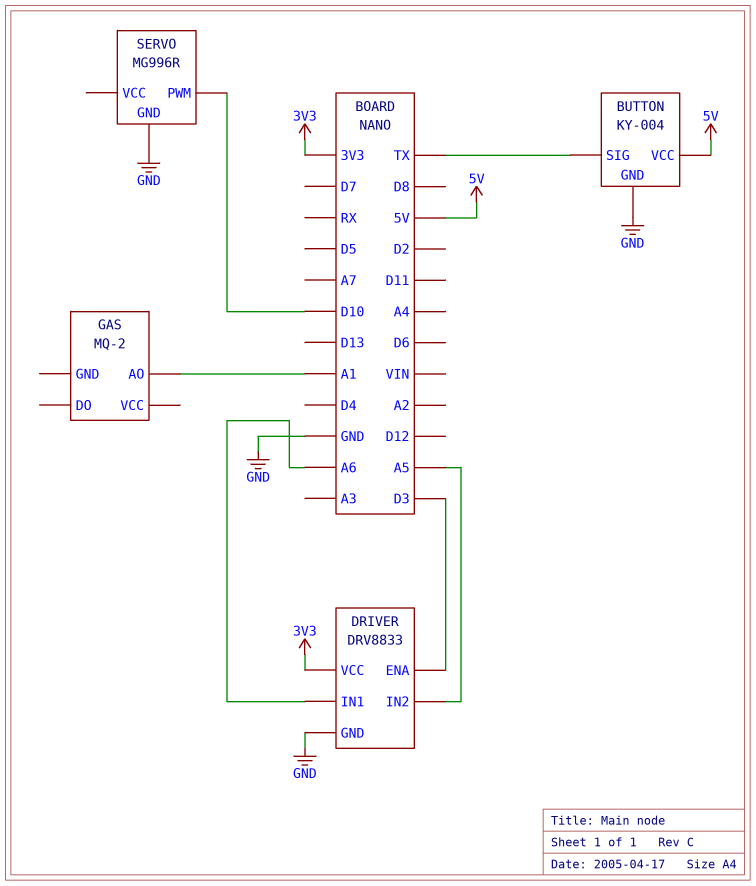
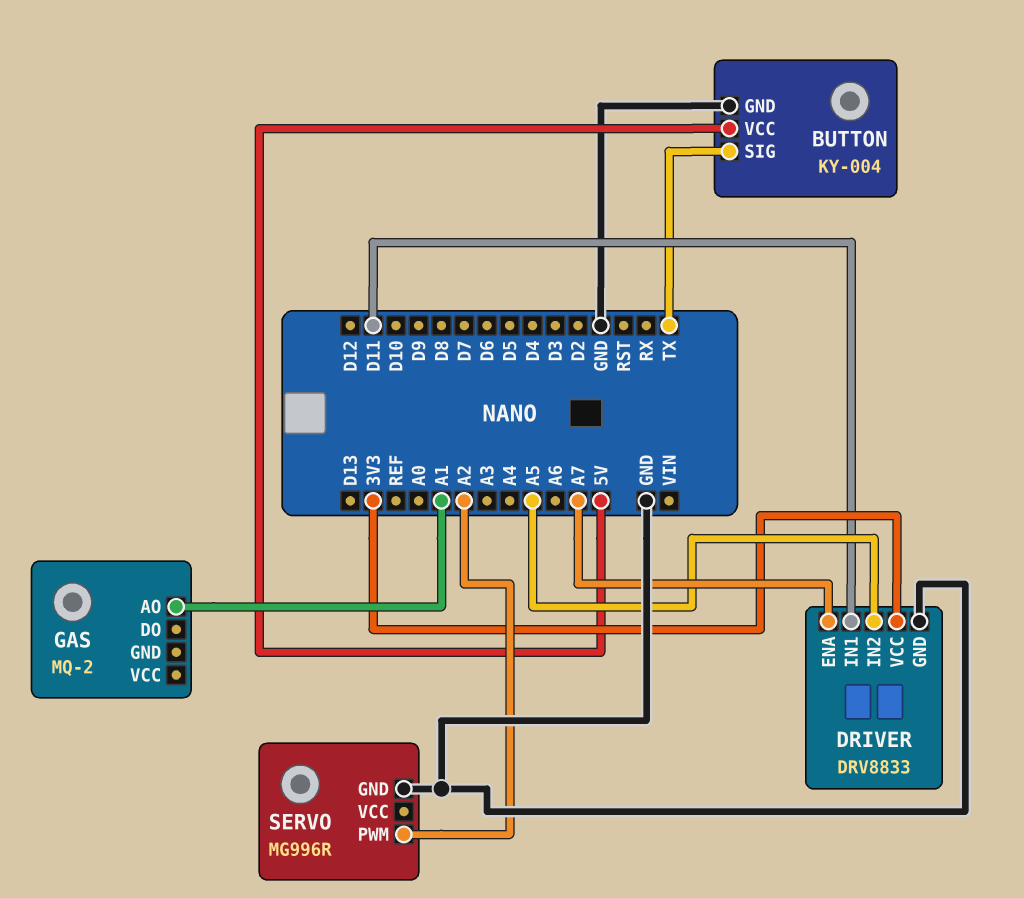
DRIVER pin ENA: D3 -> A7
DRIVER pin IN1: A6 -> D11
SERVO pin PWM: D10 -> A2

